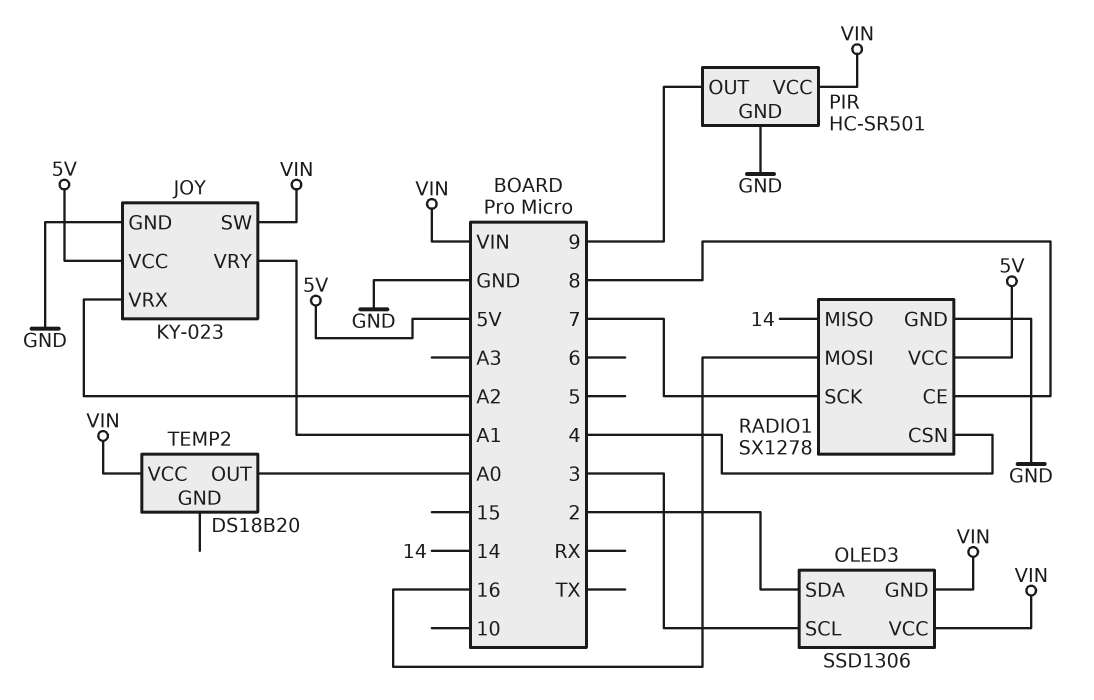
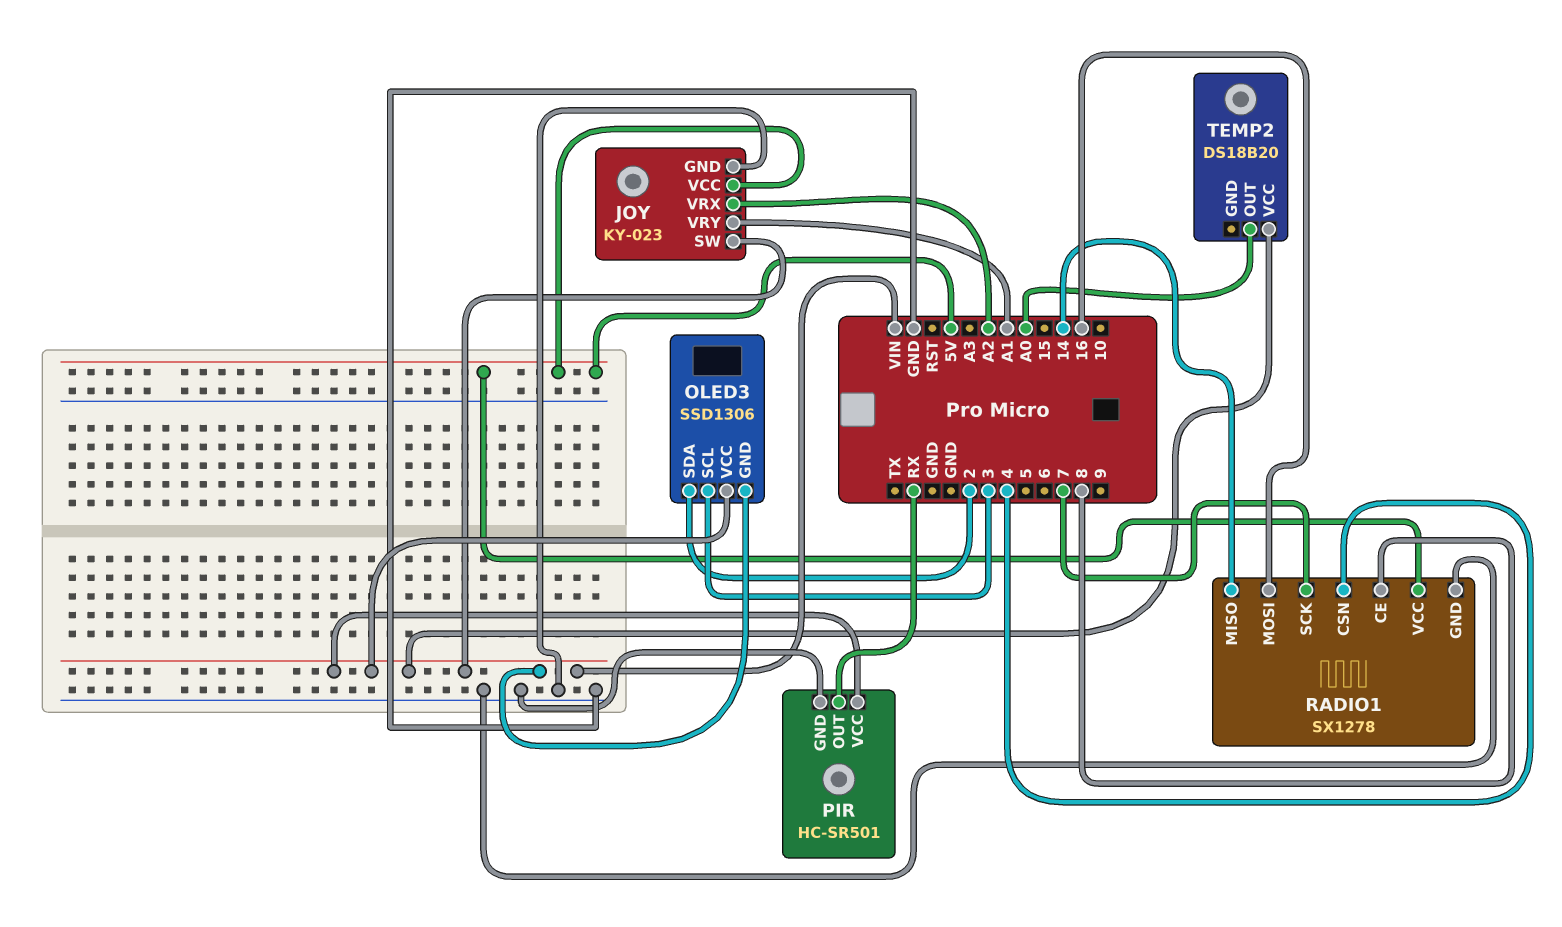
PIR pin OUT: 9 -> RX

